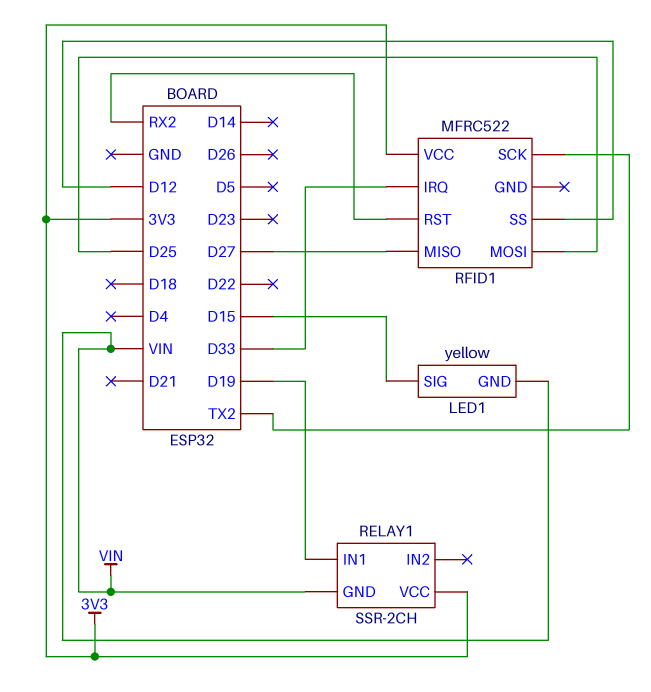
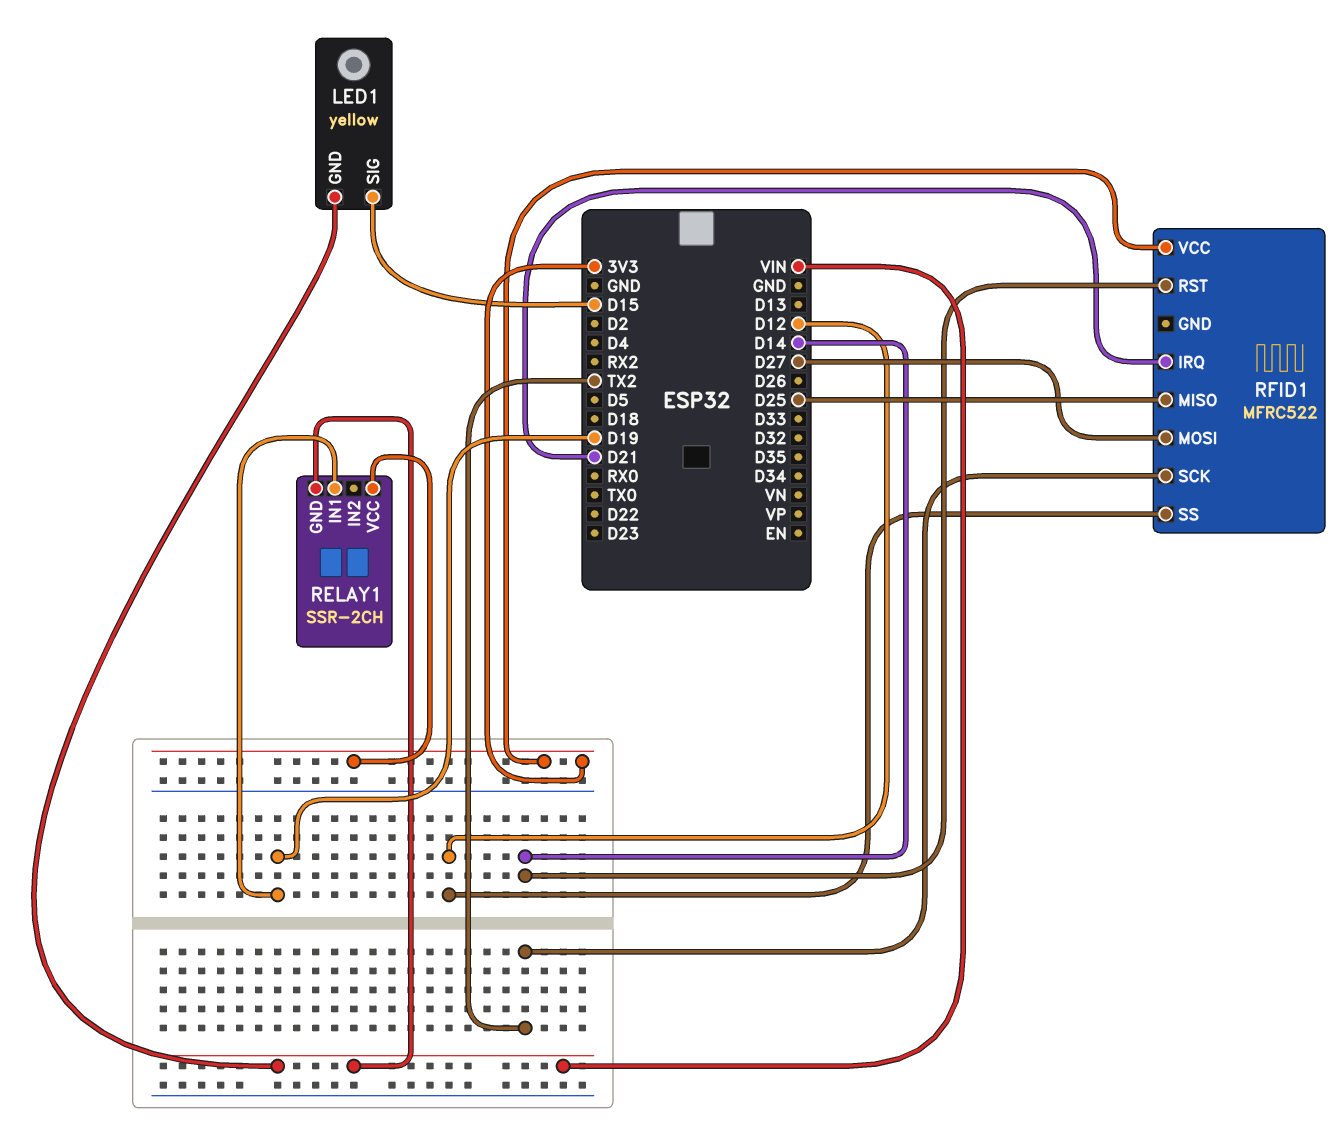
RFID1 pin IRQ: D33 -> D21
RFID1 pin MISO: D27 -> D25
RFID1 pin MOSI: D25 -> D27
RFID1 pin RST: RX2 -> D14

